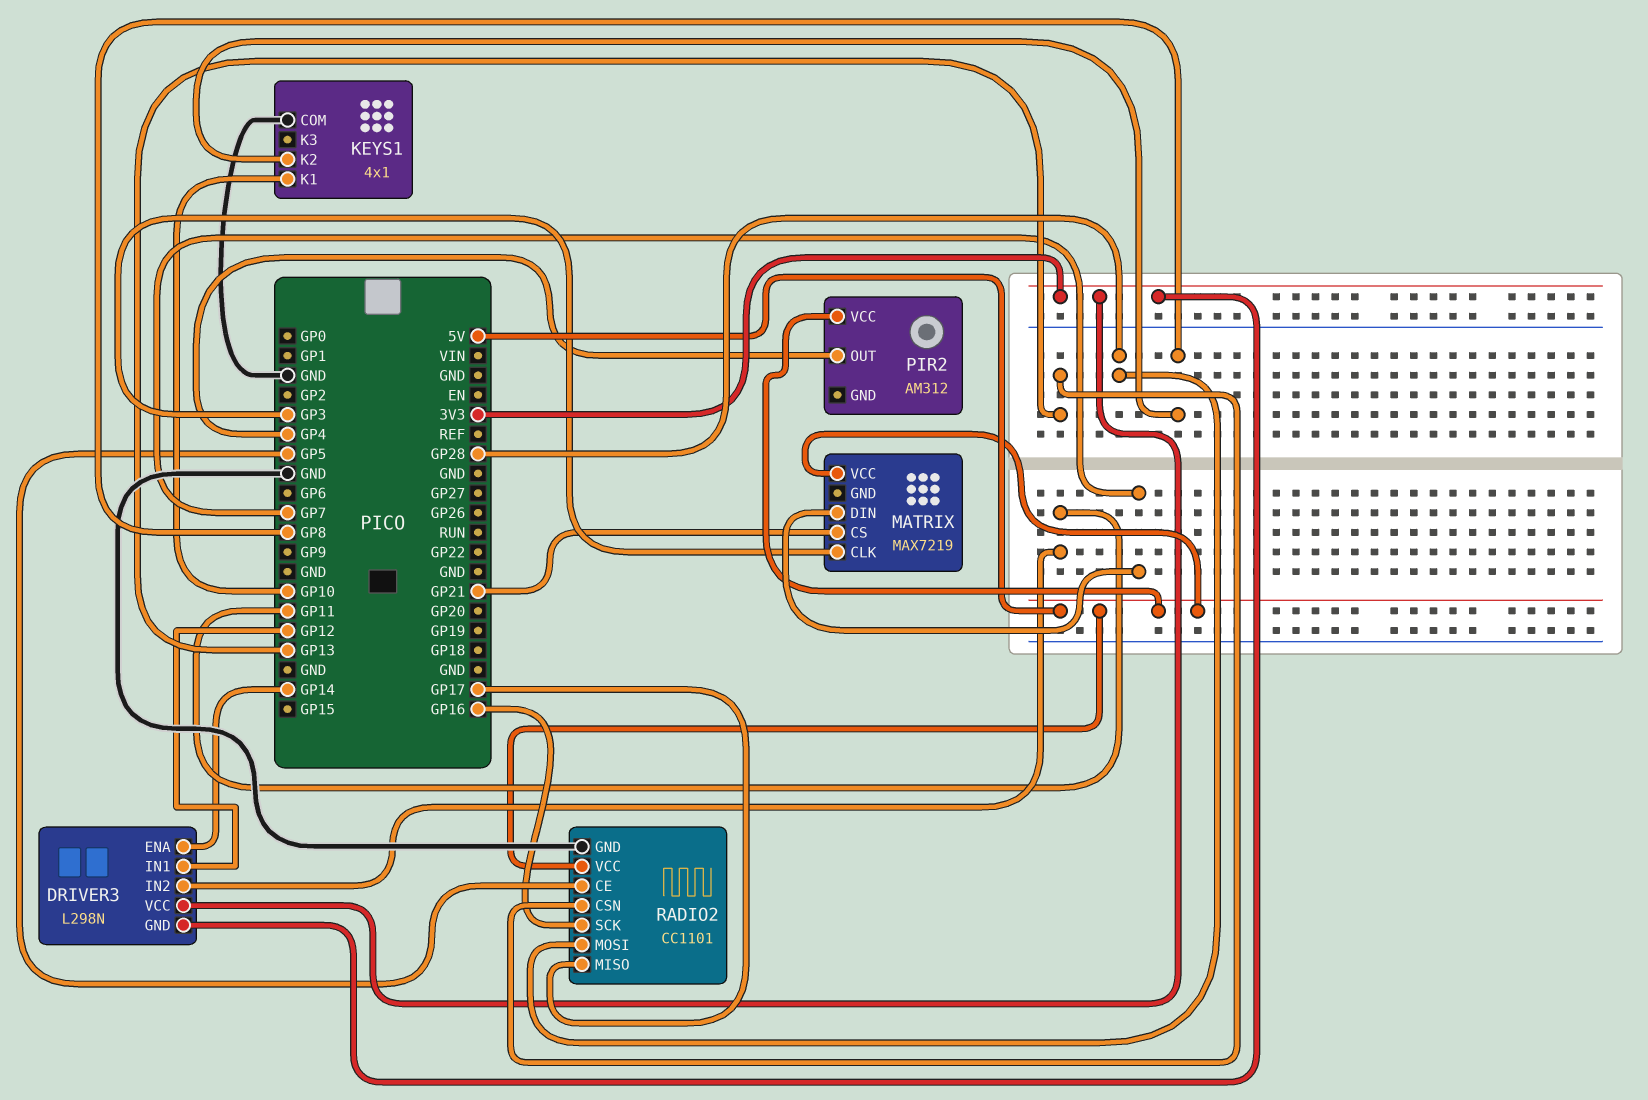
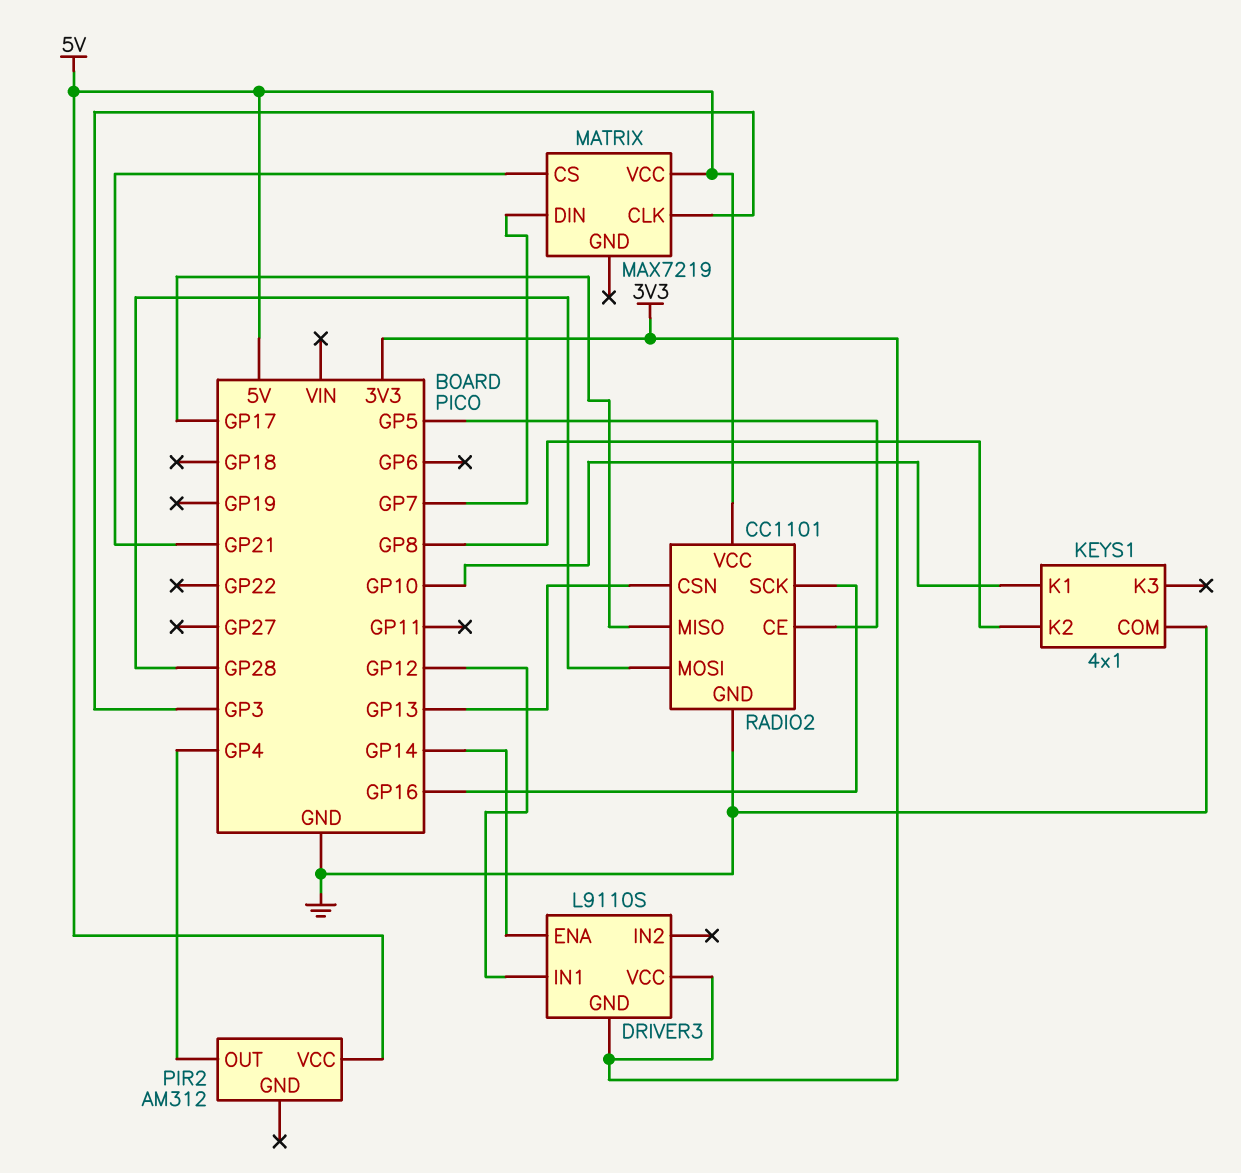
DRIVER3: L298N -> L9110S
DRIVER3 pin IN2: GP11 -> none

